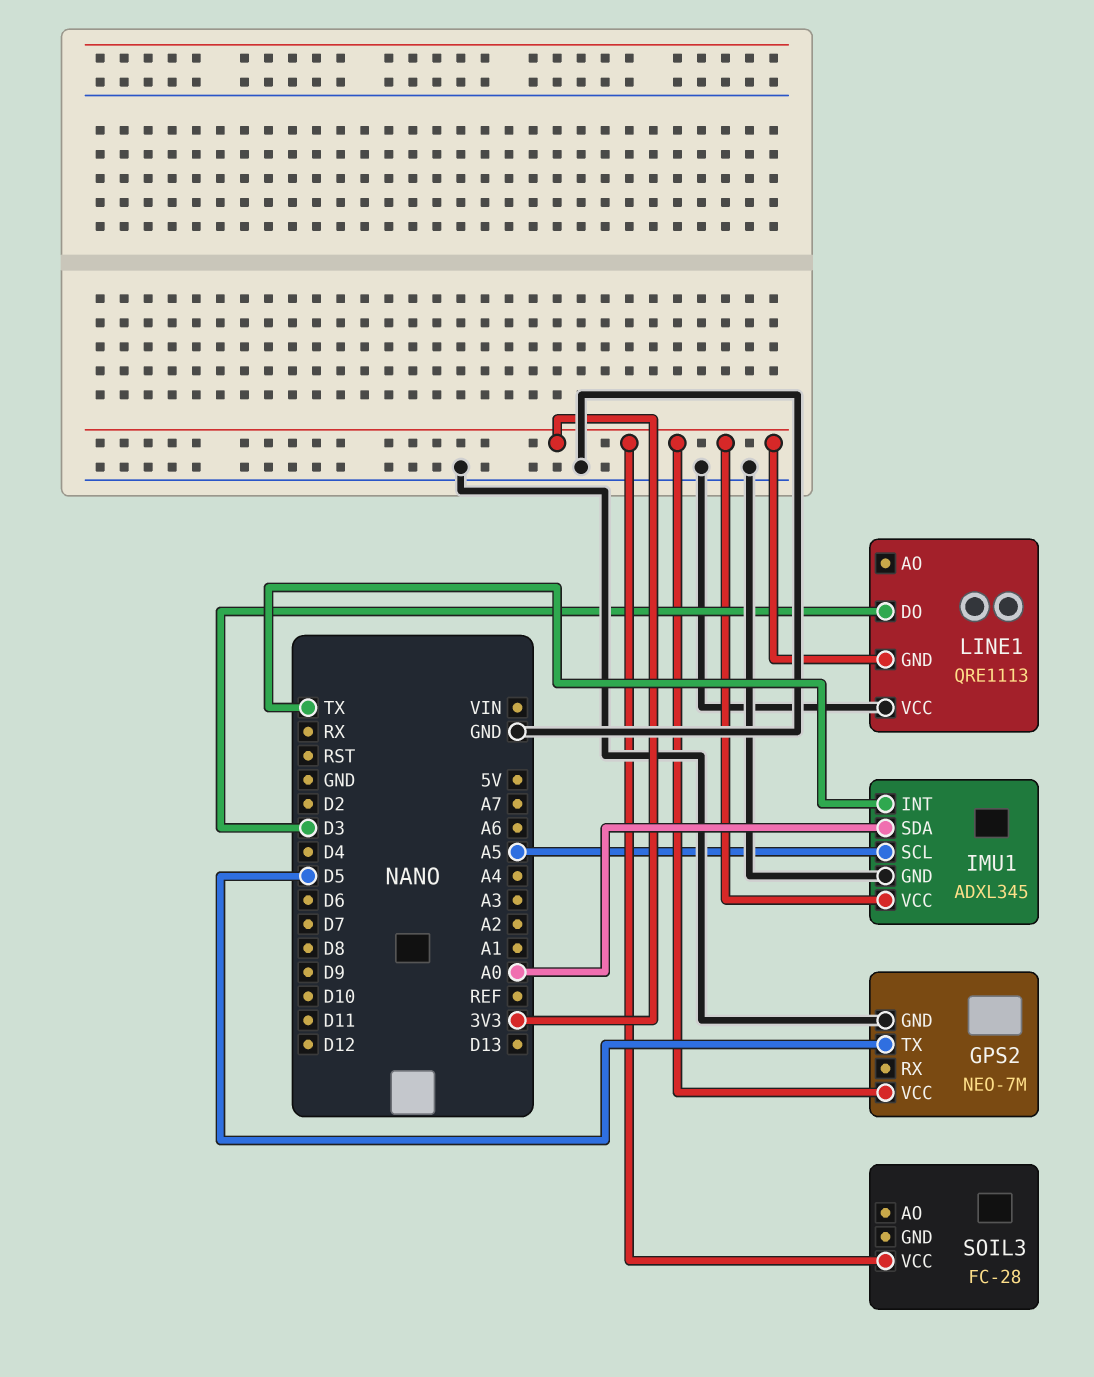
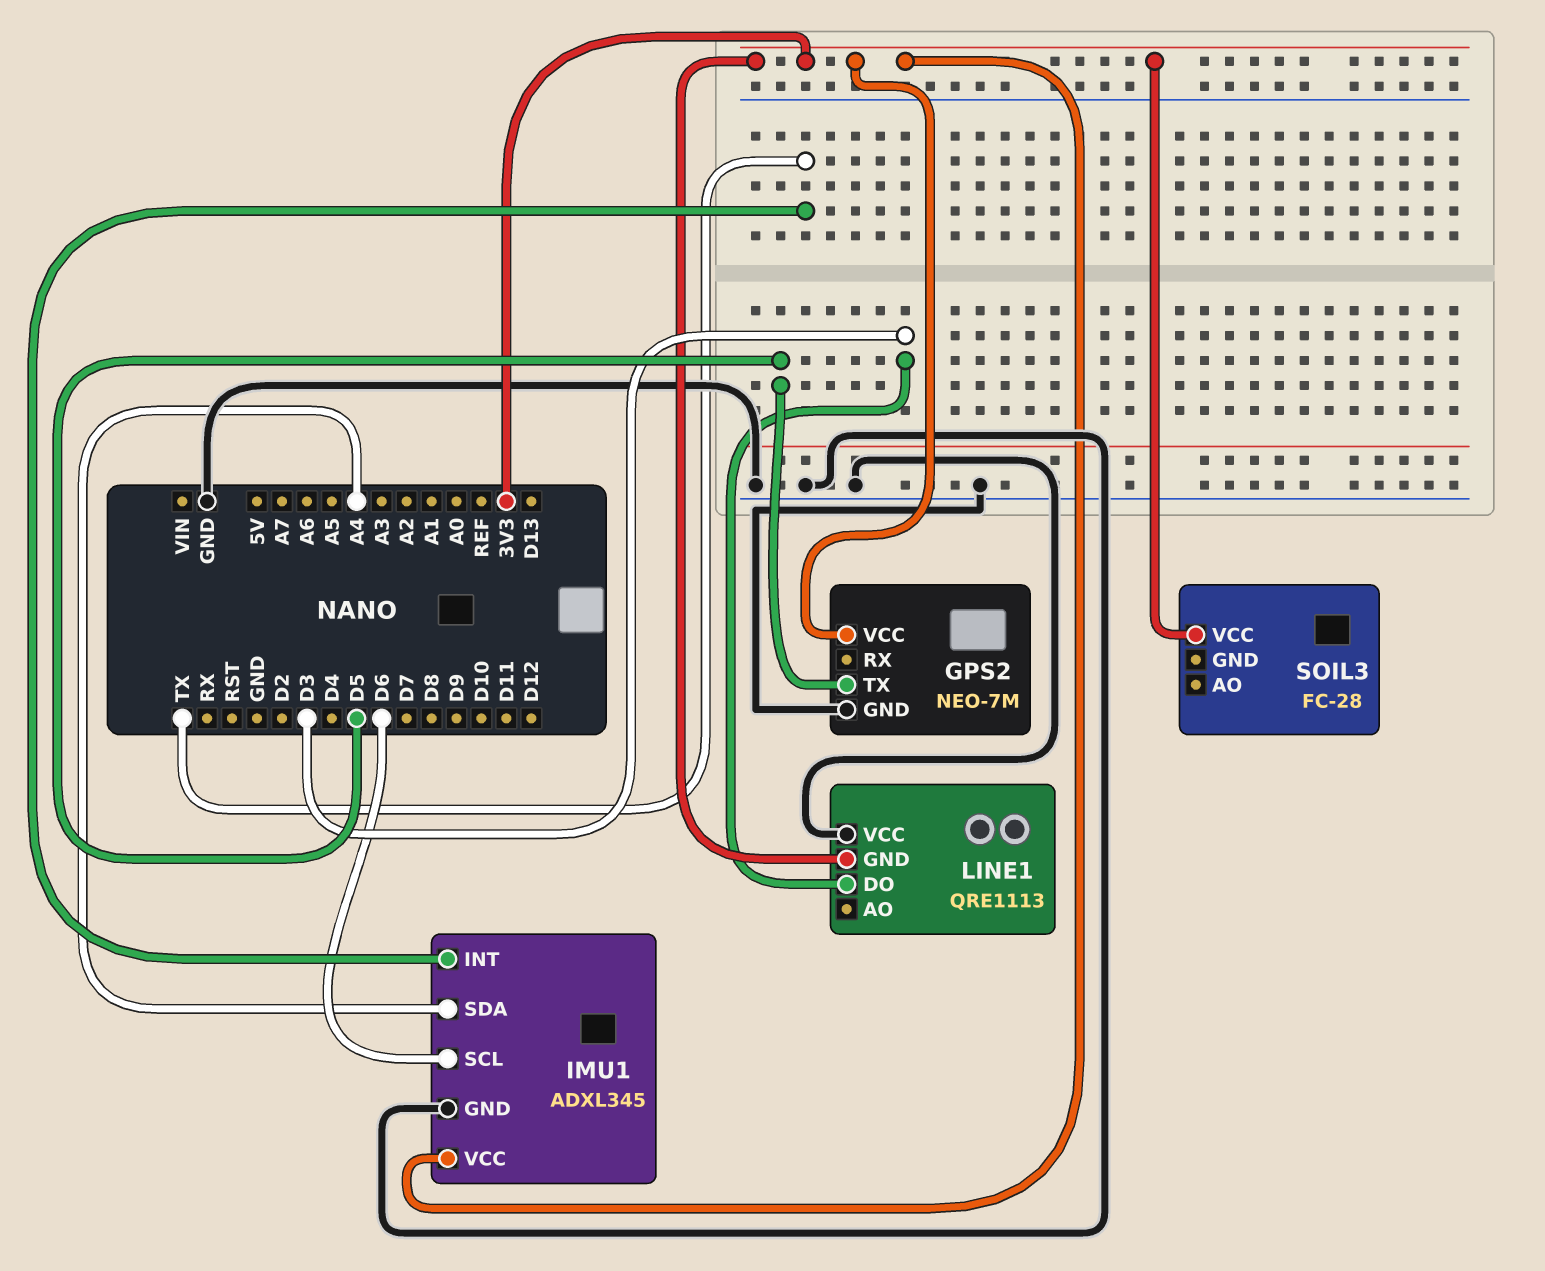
IMU1 pin SCL: A5 -> D6
IMU1 pin SDA: A0 -> A4

